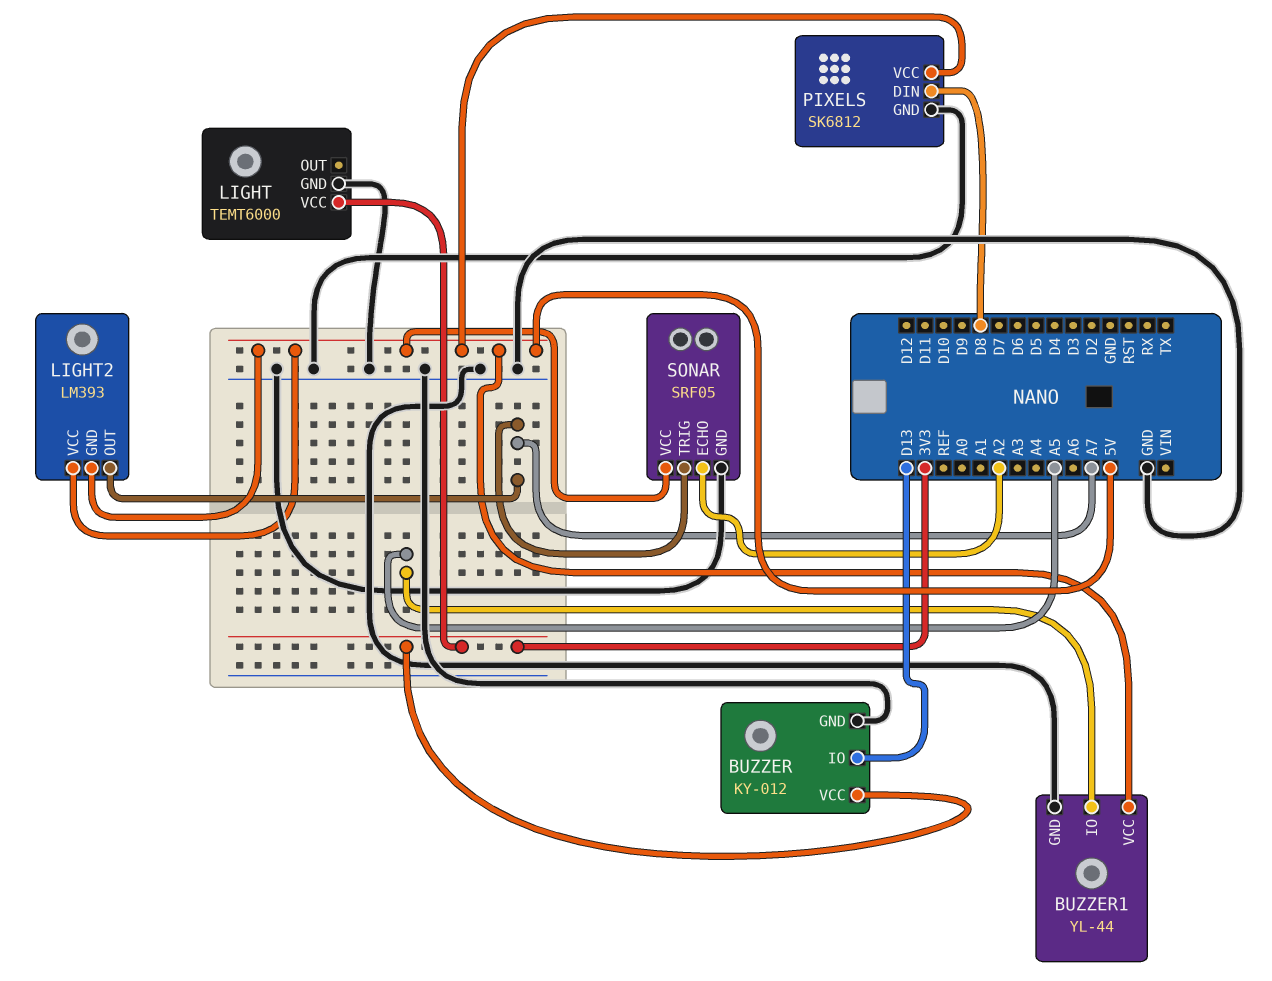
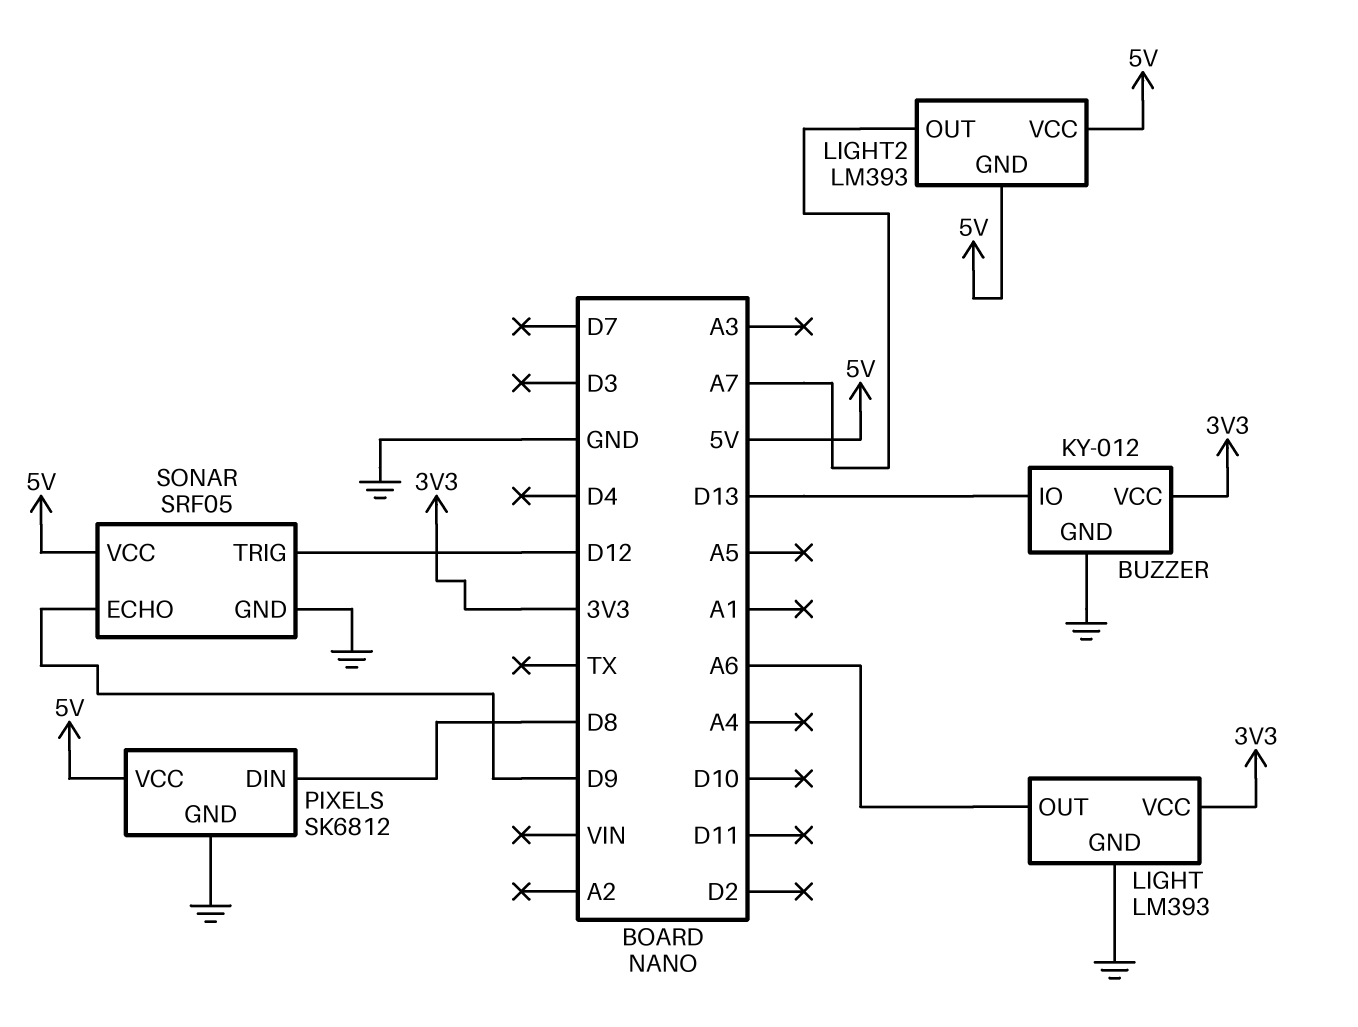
BUZZER1: YL-44 -> none
BUZZER1 pin GND: GND -> none
BUZZER1 pin IO: A5 -> none
BUZZER1 pin VCC: 5V -> none
LIGHT: TEMT6000 -> LM393
LIGHT pin OUT: none -> A6
SONAR pin ECHO: A2 -> D9
SONAR pin TRIG: A7 -> D12

